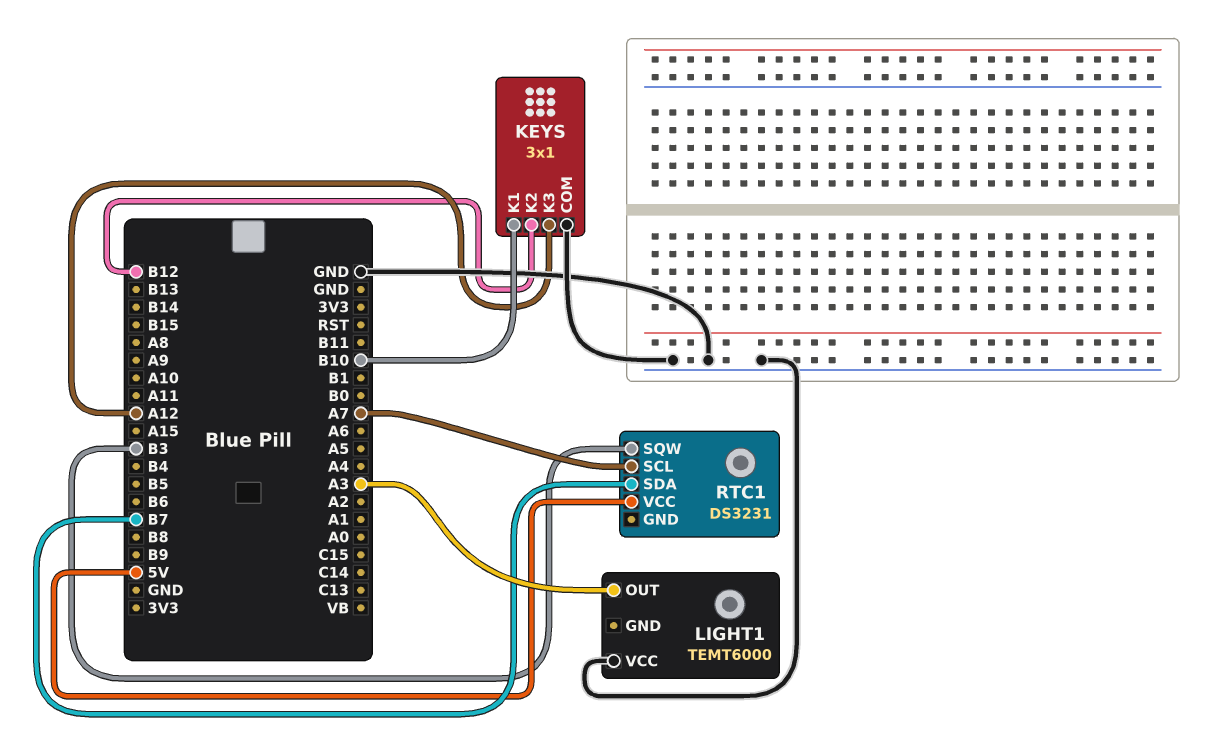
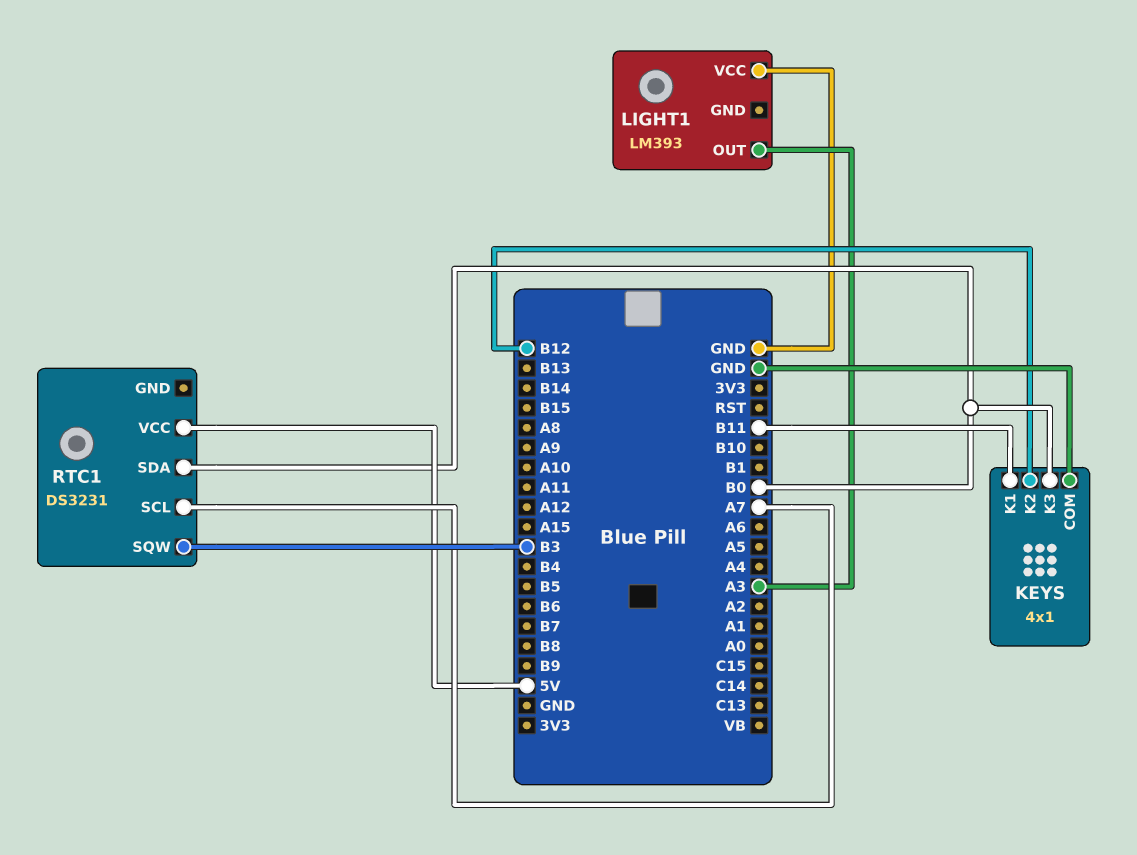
KEYS: 3x1 -> 4x1
KEYS pin K1: B10 -> B11
KEYS pin K3: A12 -> B0
LIGHT1: TEMT6000 -> LM393
RTC1 pin SDA: B7 -> B0

